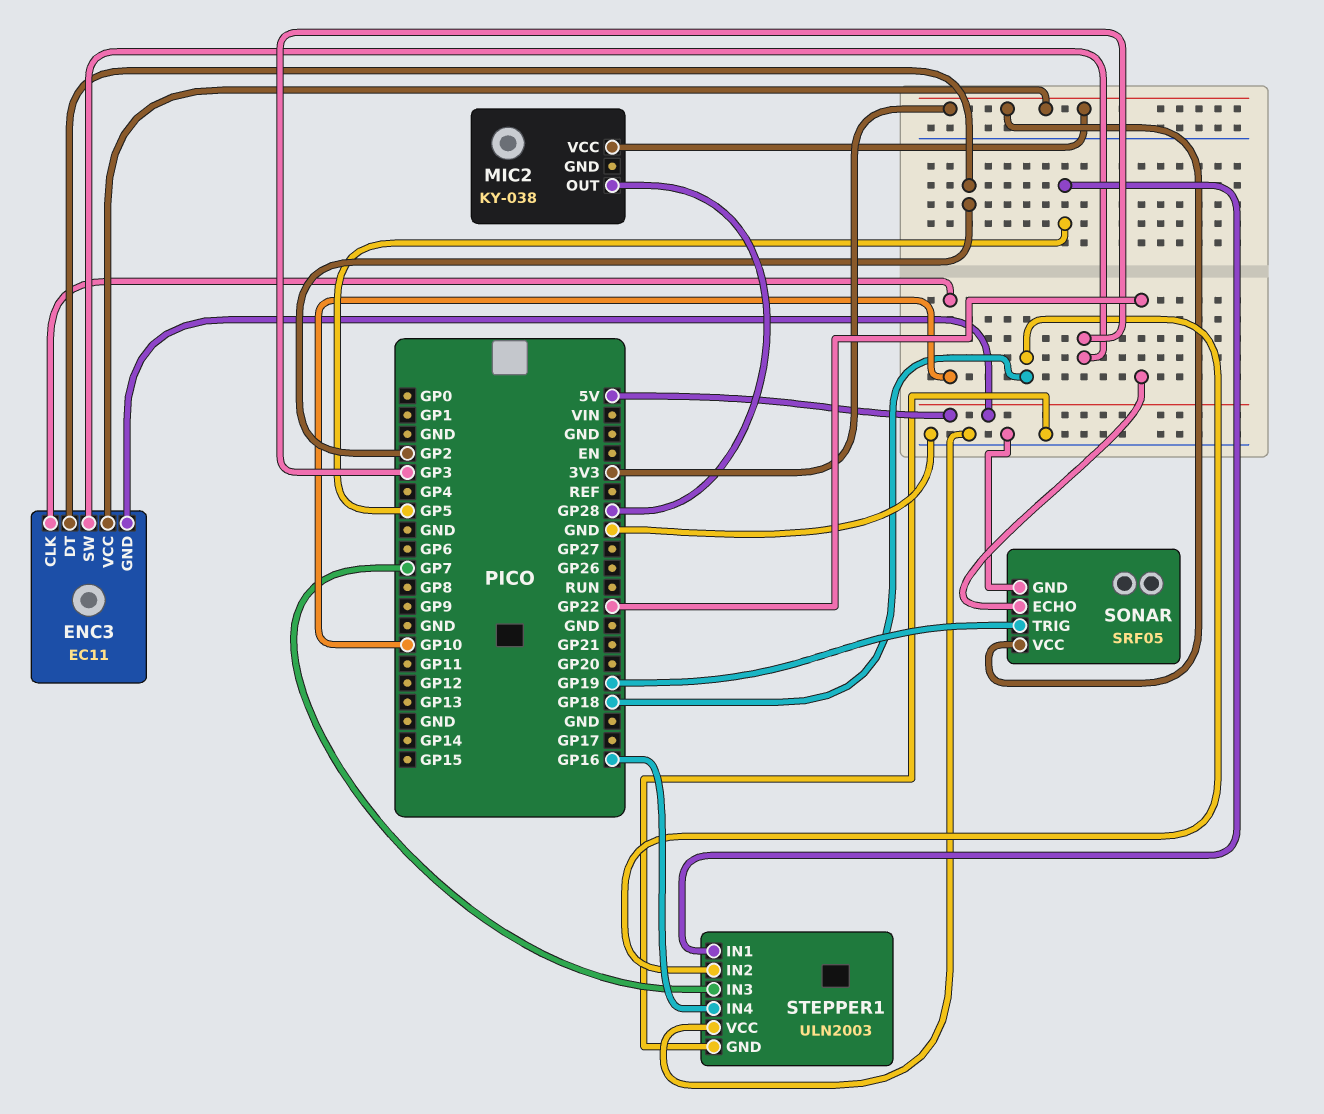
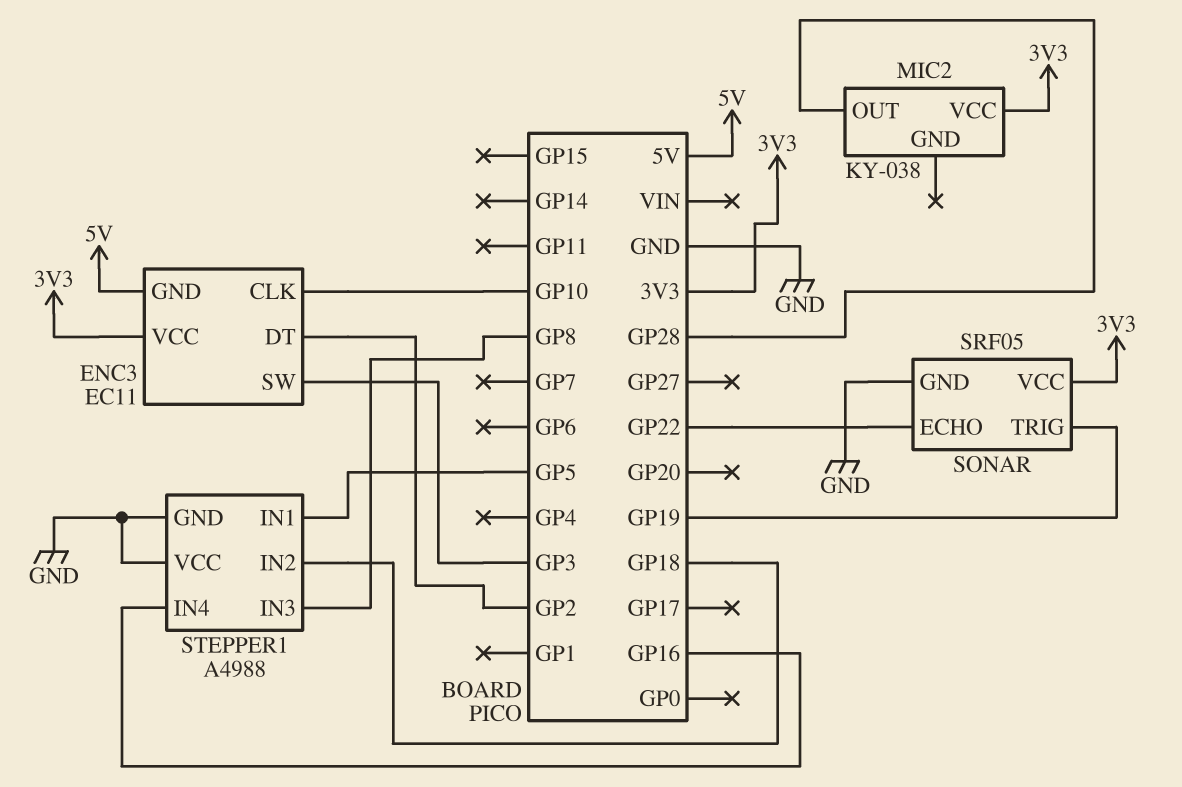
STEPPER1: ULN2003 -> A4988
STEPPER1 pin IN3: GP7 -> GP8

